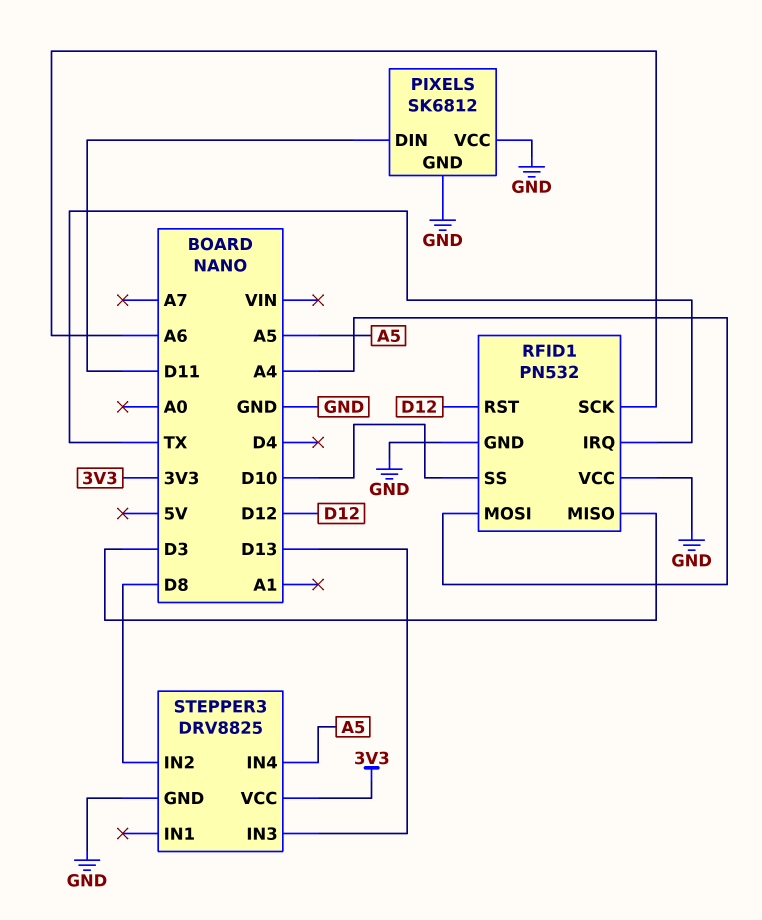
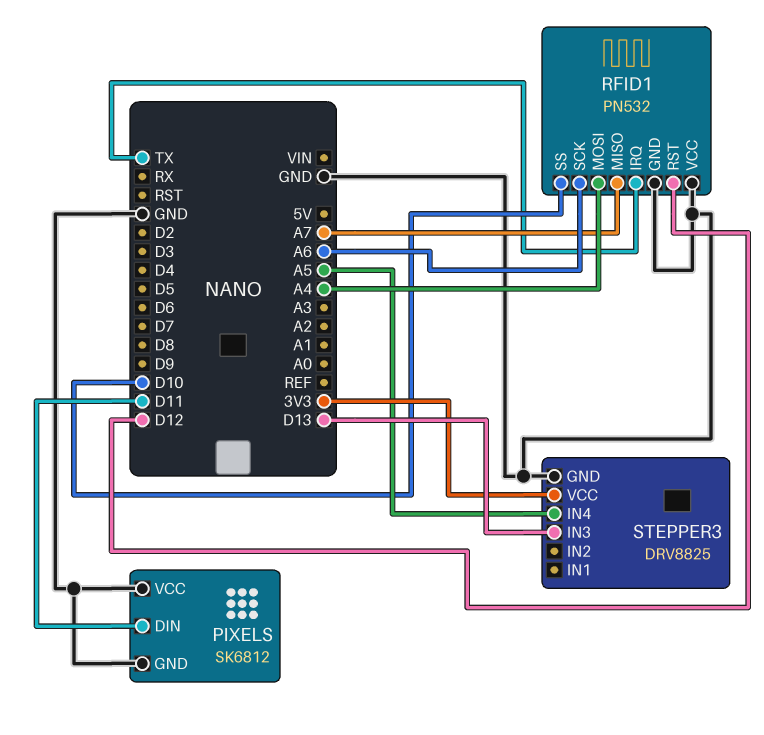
RFID1 pin MISO: D3 -> A7
STEPPER3 pin IN2: D8 -> none

